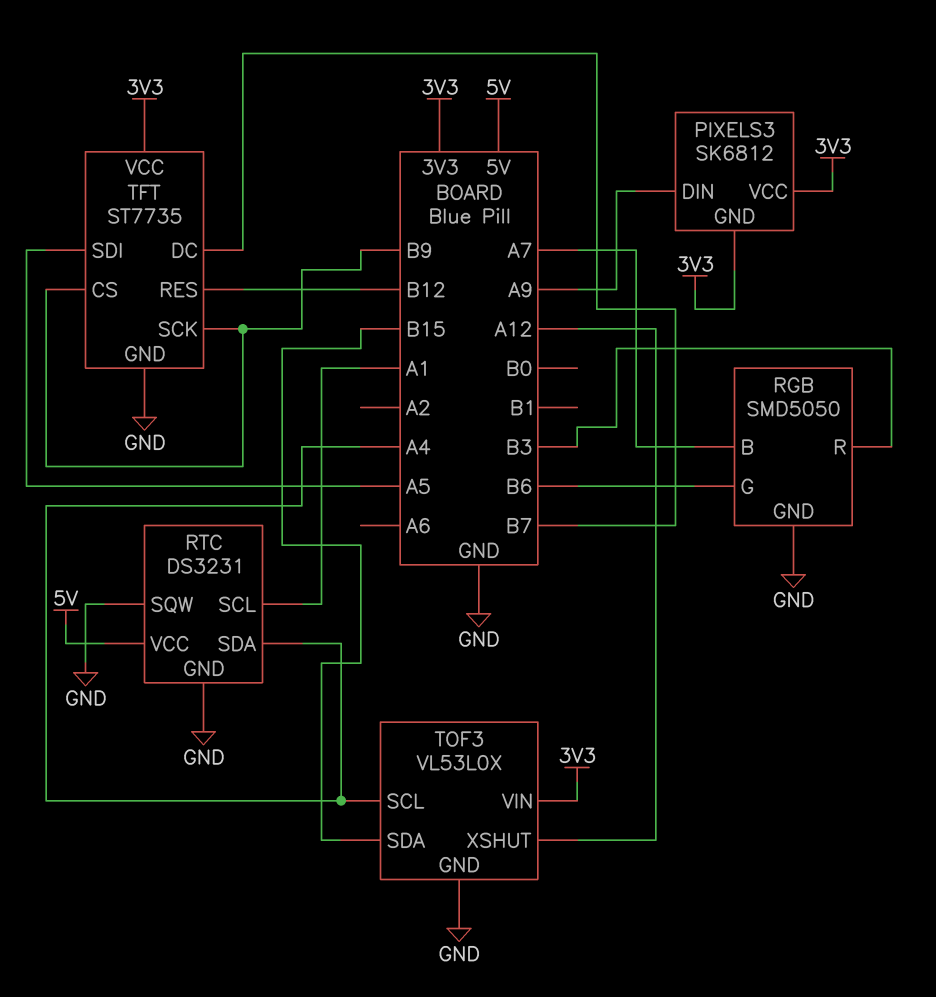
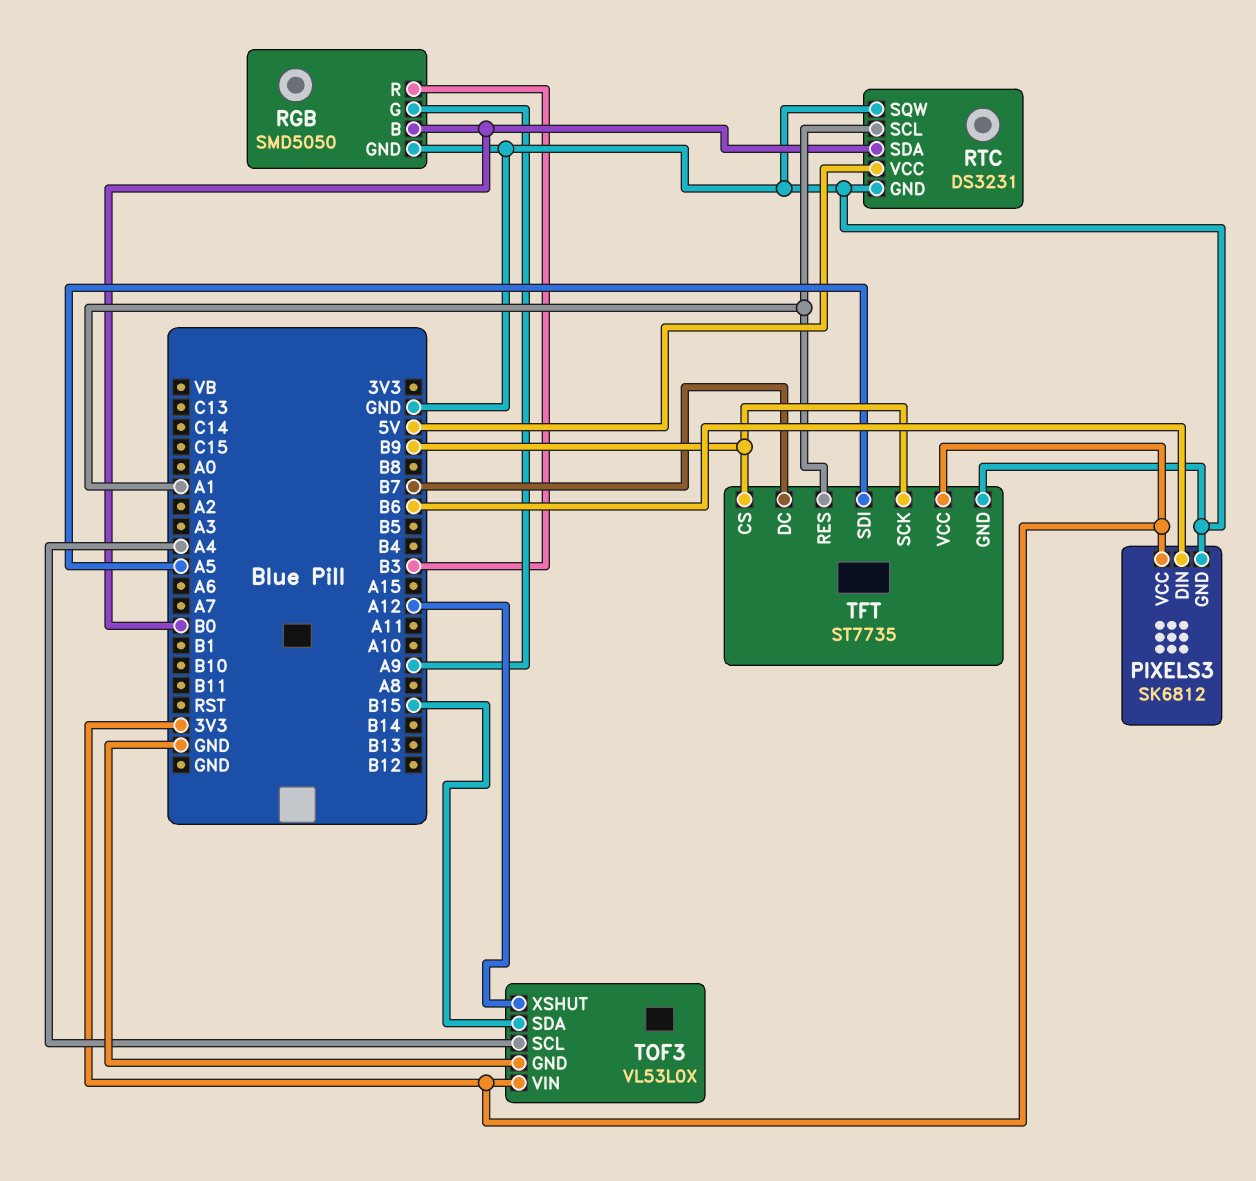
PIXELS3 pin DIN: A9 -> B6
PIXELS3 pin GND: 3V3 -> GND
RGB pin B: A7 -> B0
RGB pin G: B6 -> A9
RTC pin SDA: A4 -> B0
TFT pin RES: B12 -> A1

